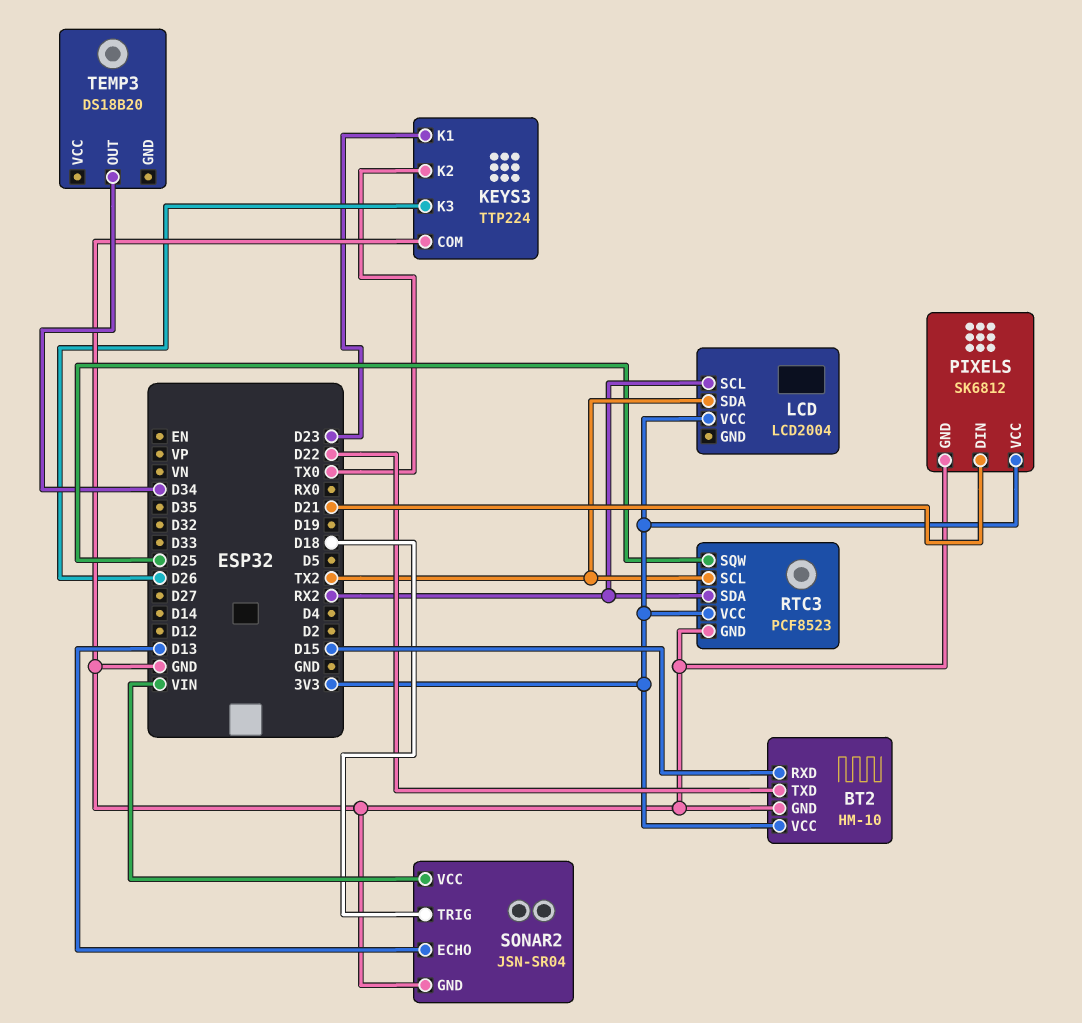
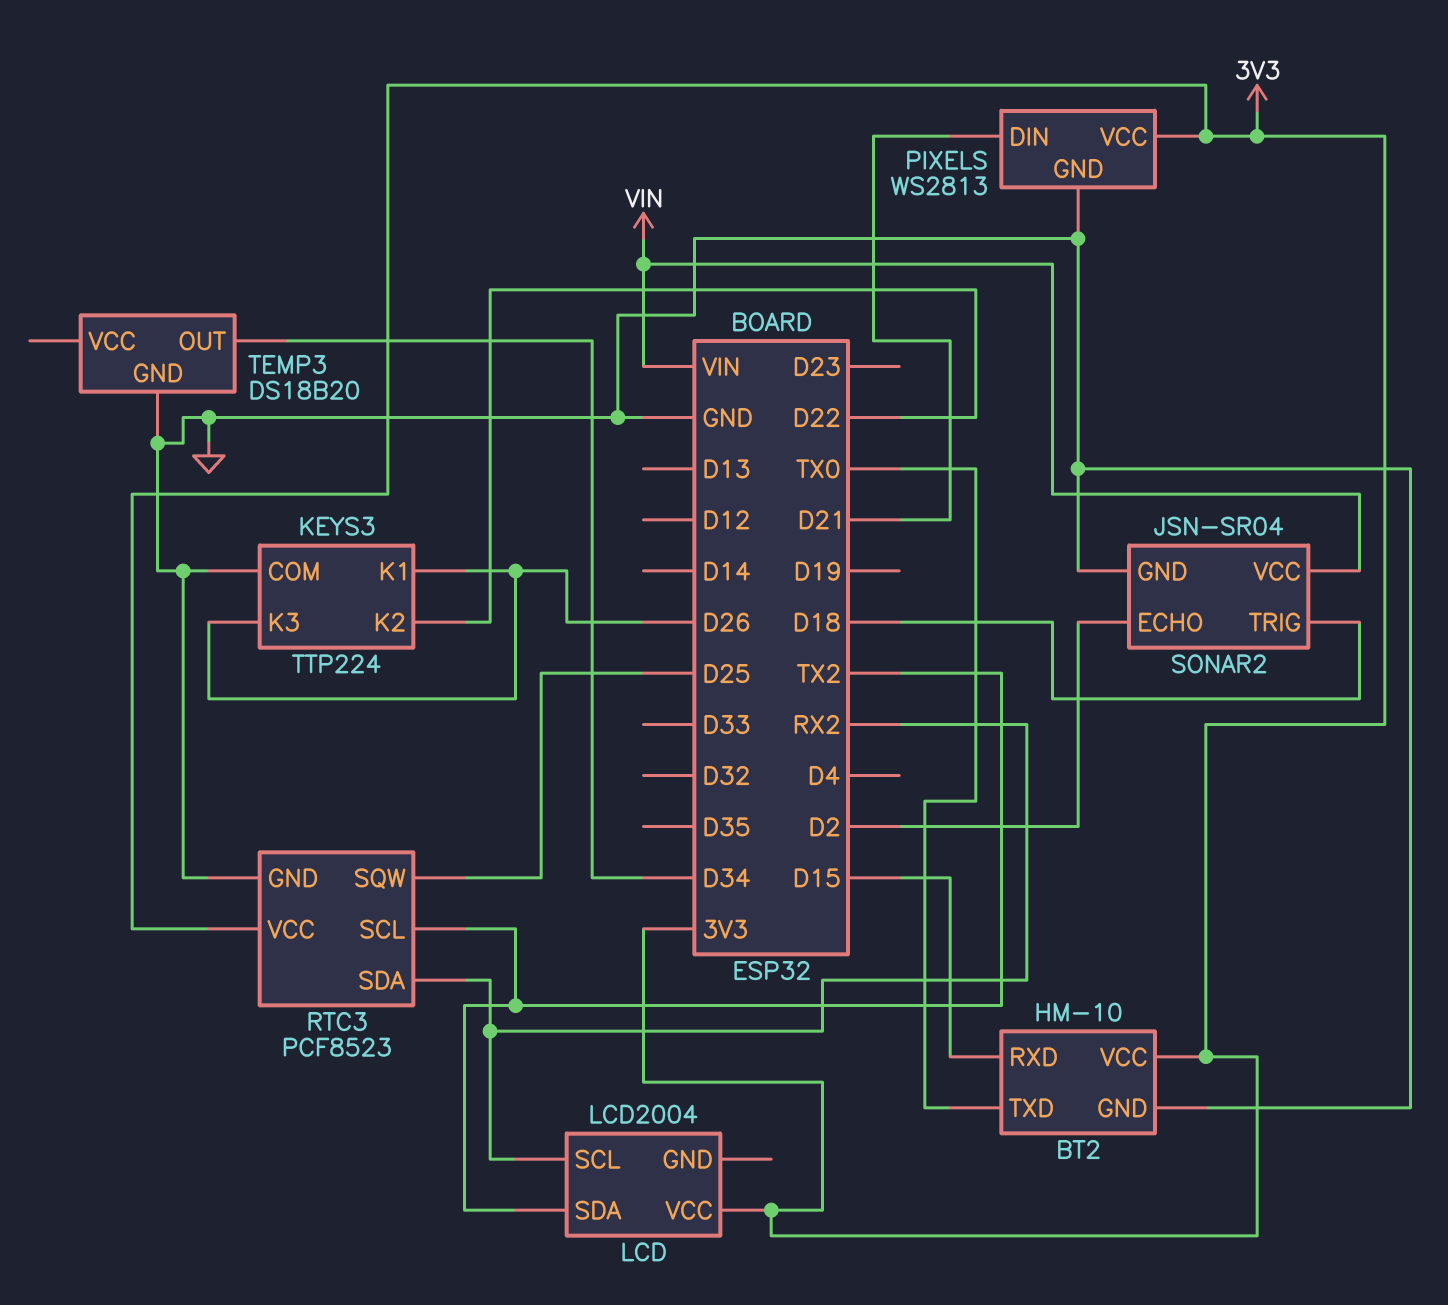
BT2 pin TXD: D22 -> TX0
KEYS3 pin K1: D23 -> D26
KEYS3 pin K2: TX0 -> D22
PIXELS: SK6812 -> WS2813
SONAR2 pin ECHO: D13 -> D2
TEMP3 pin GND: none -> GND

